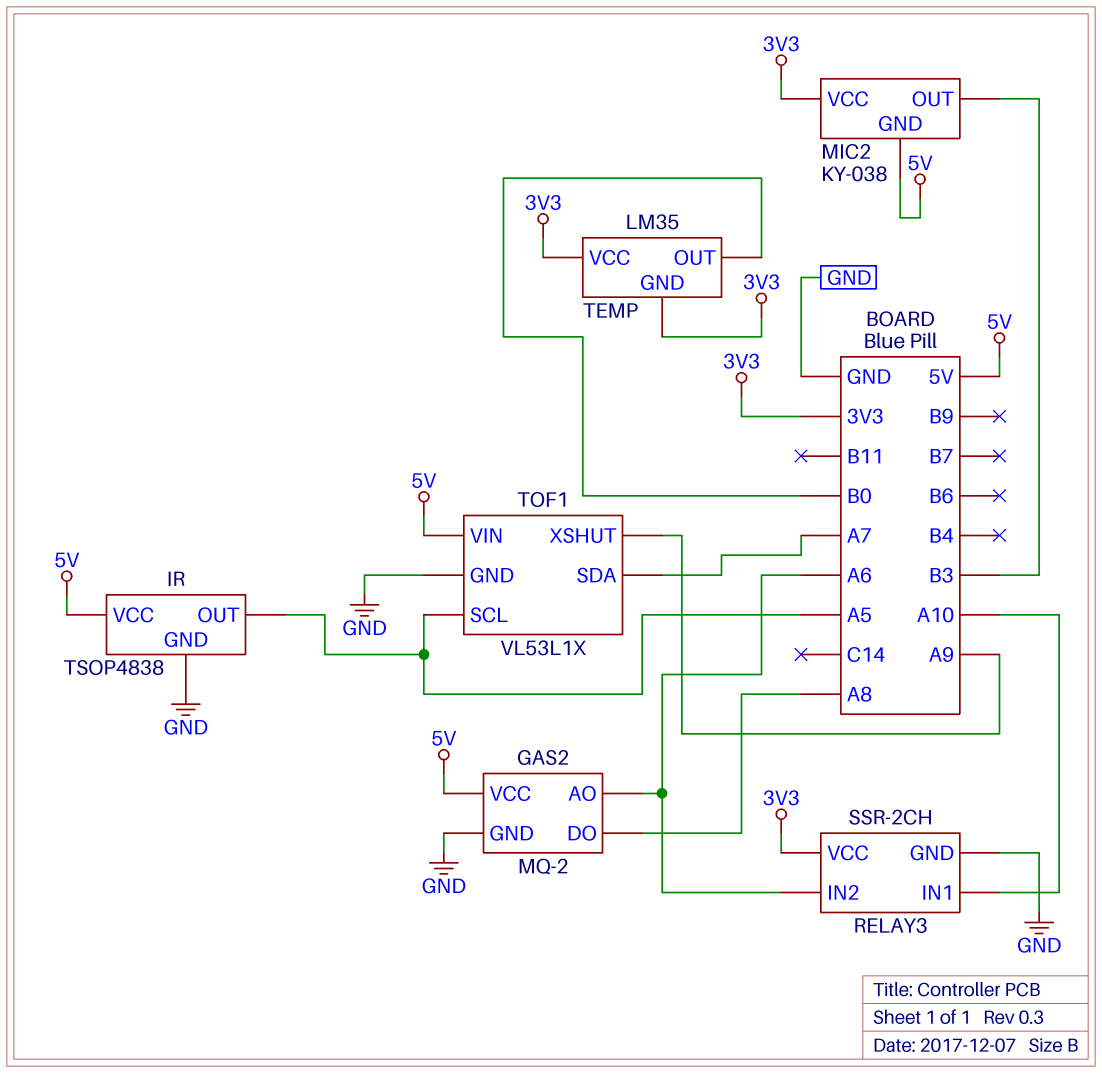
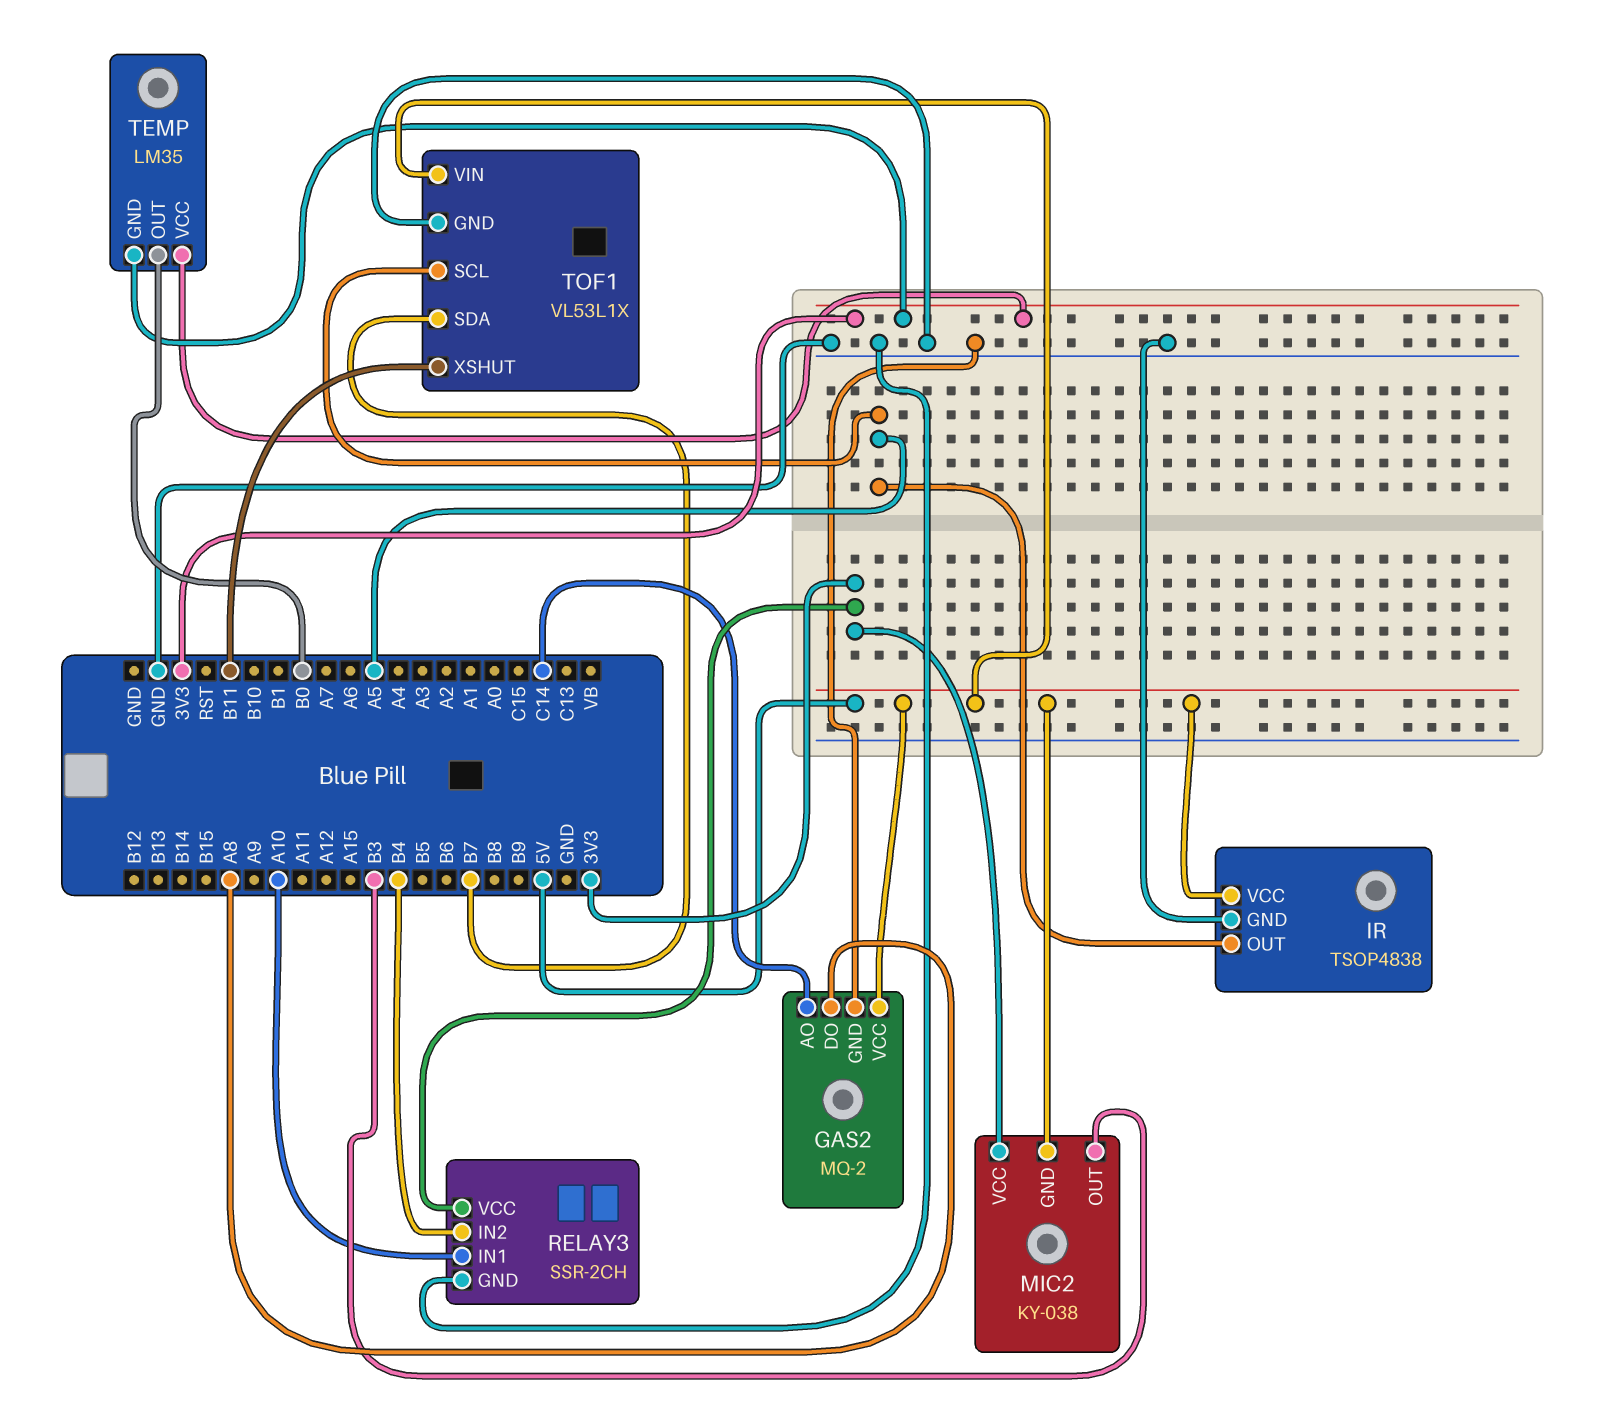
GAS2 pin AO: A6 -> C14
RELAY3 pin IN2: A6 -> B4
TOF1 pin SDA: A7 -> B7
TOF1 pin XSHUT: A9 -> B11

